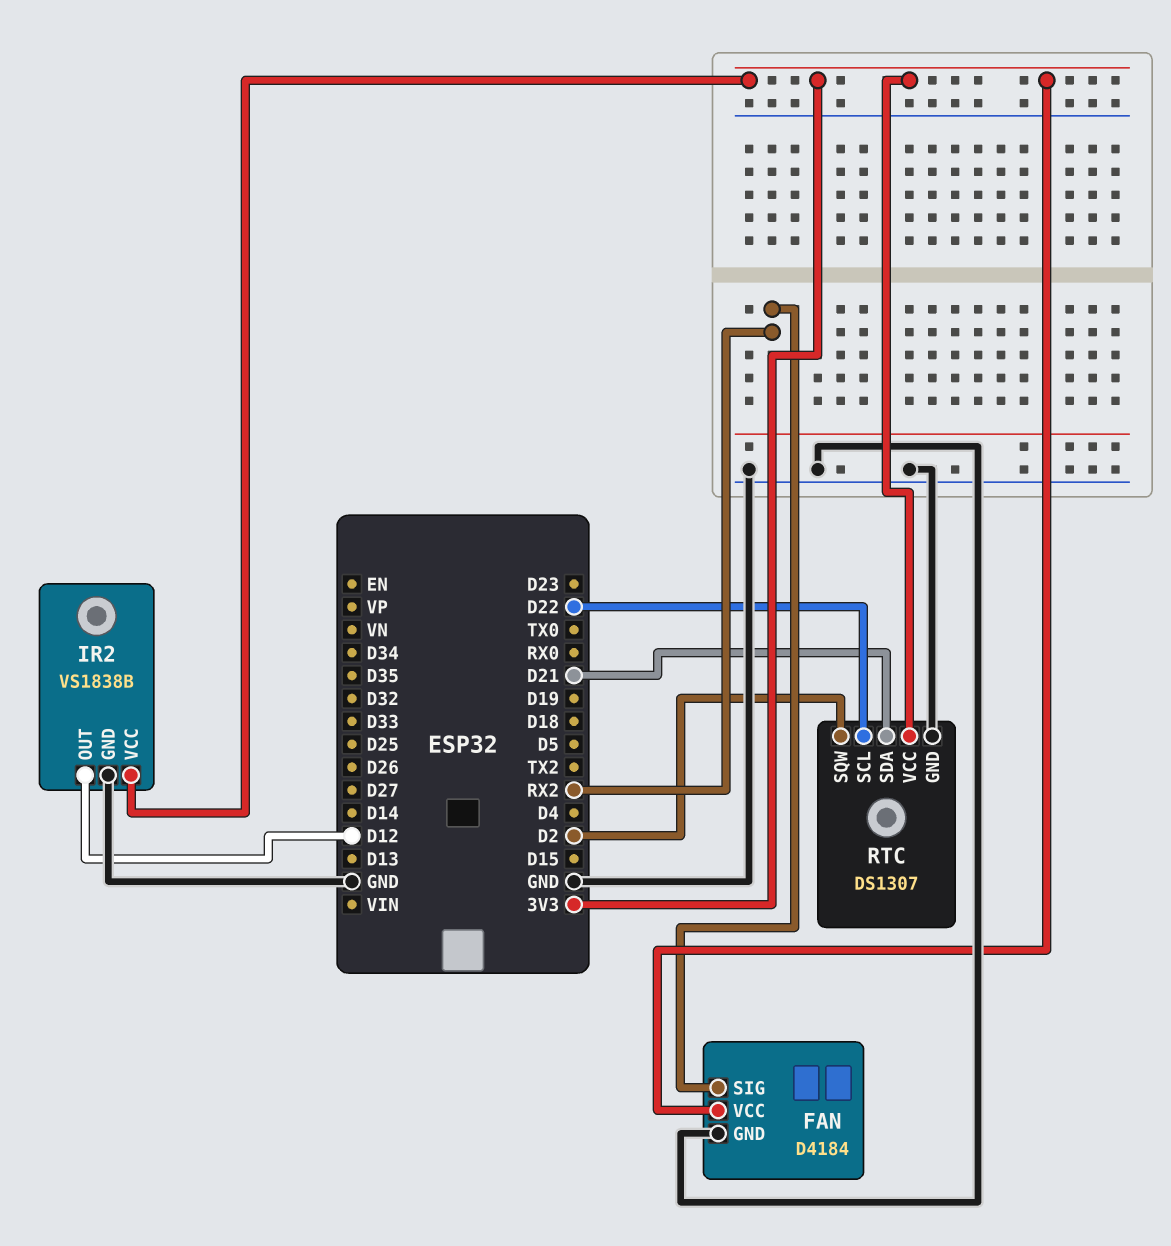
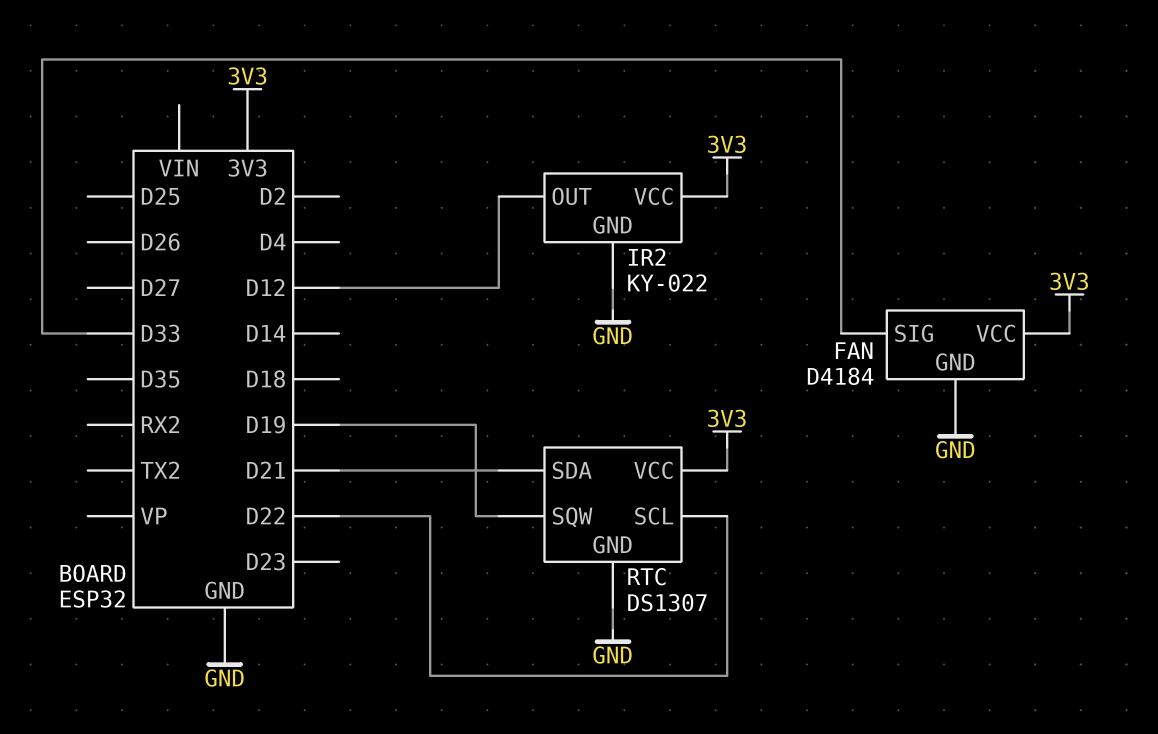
FAN pin SIG: RX2 -> D33
IR2: VS1838B -> KY-022
RTC pin SQW: D2 -> D19

